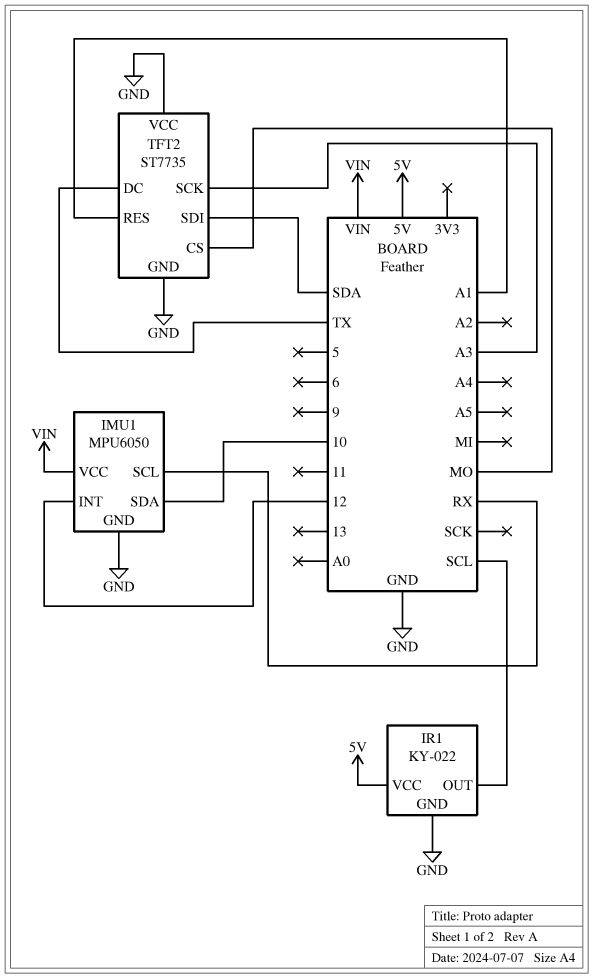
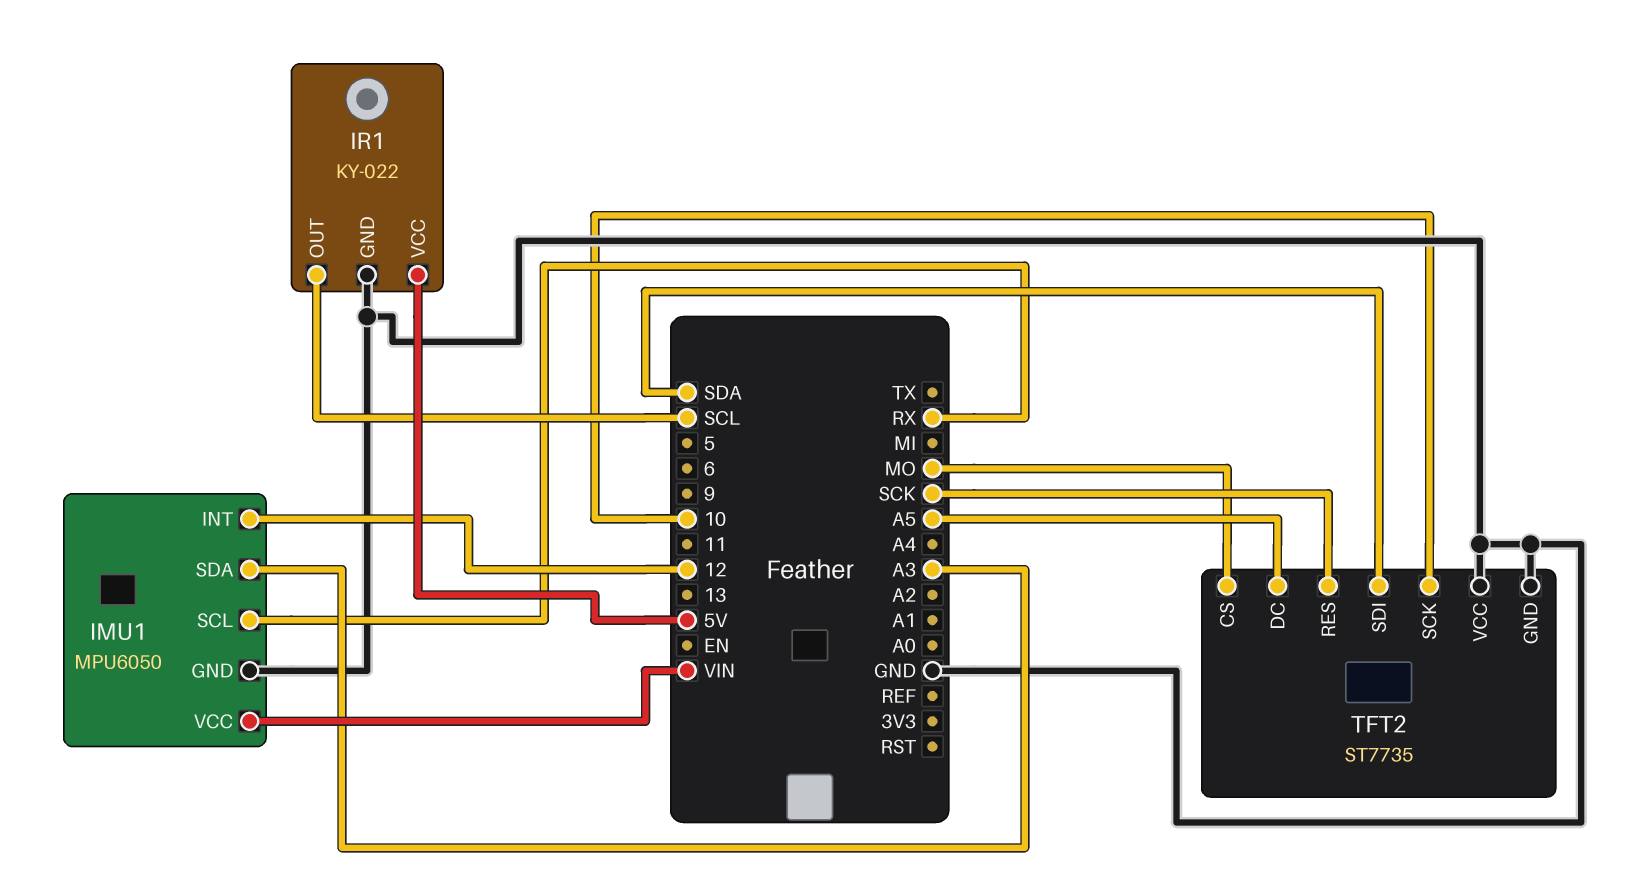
IMU1 pin SDA: 10 -> A3
TFT2 pin DC: TX -> A5
TFT2 pin RES: A1 -> SCK
TFT2 pin SCK: A3 -> 10

